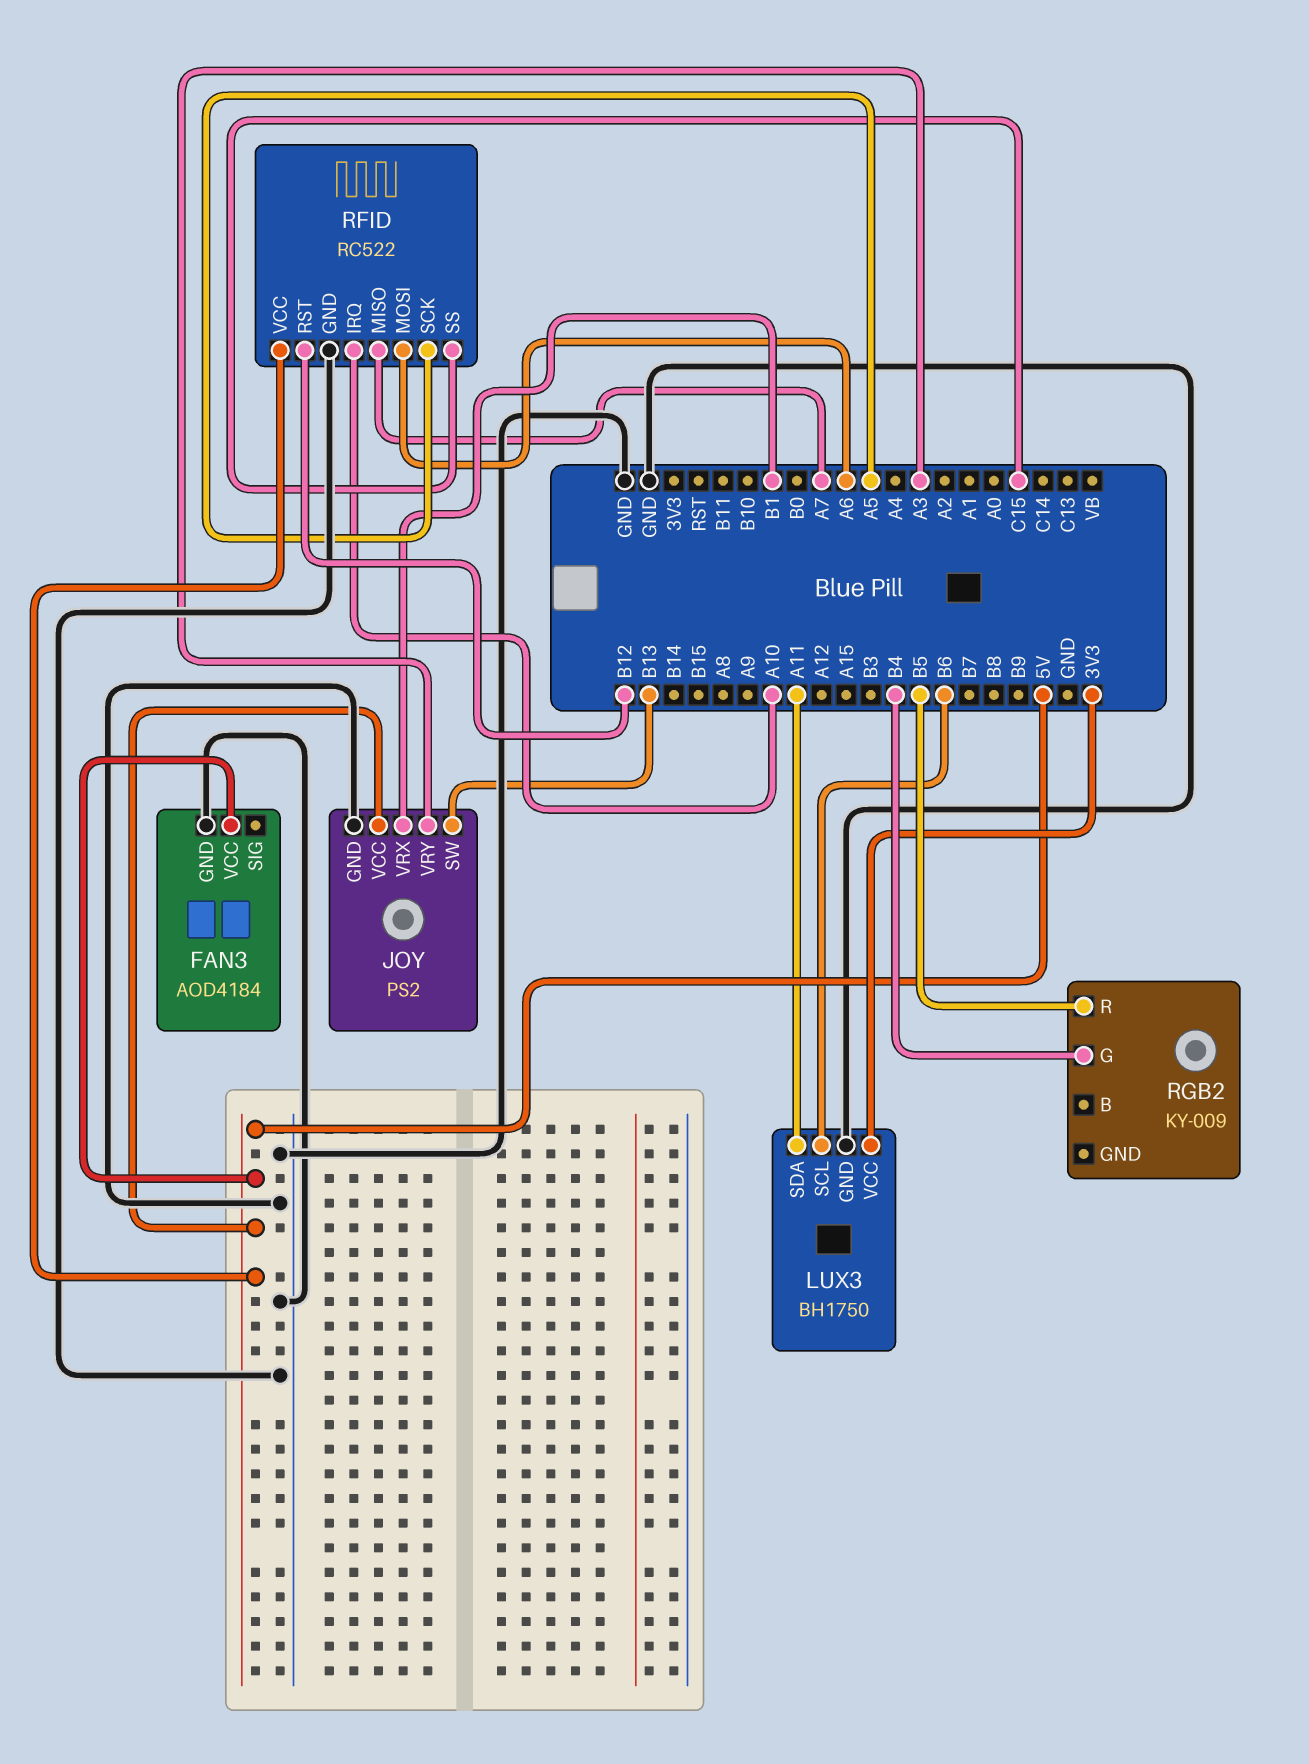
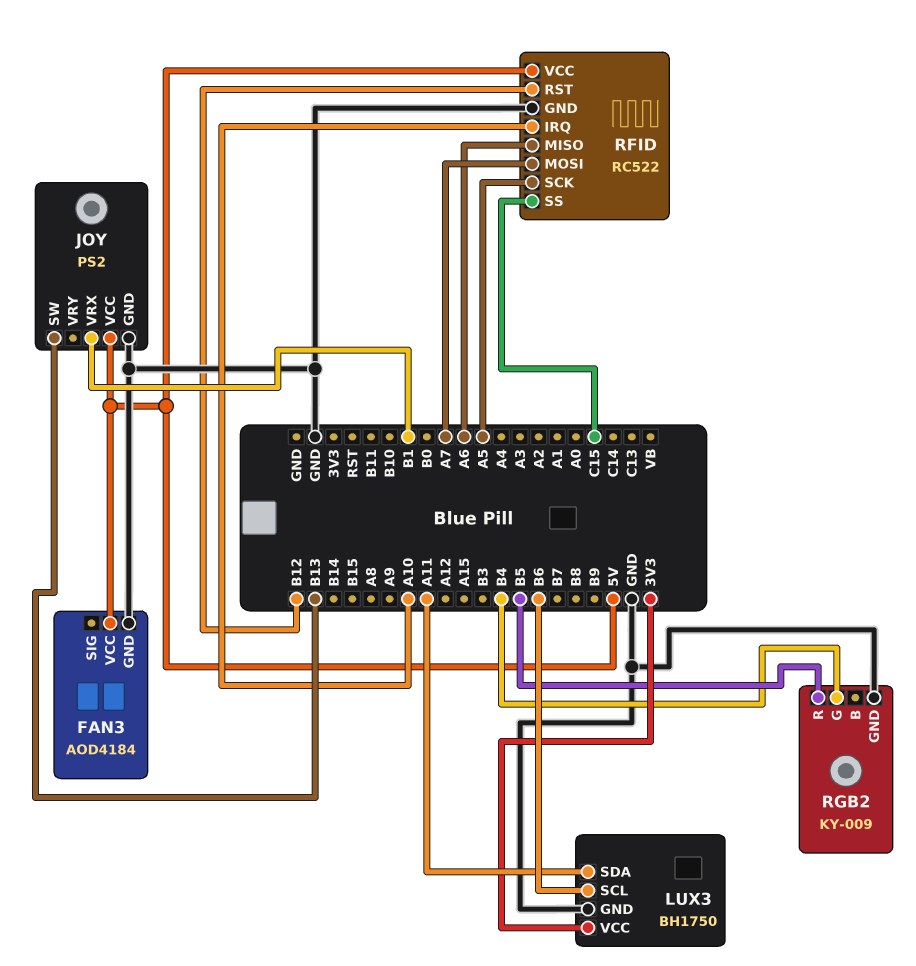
JOY pin VRY: A3 -> none
RFID pin MISO: A7 -> A6
RFID pin MOSI: A6 -> A7
RGB2 pin GND: none -> GND

